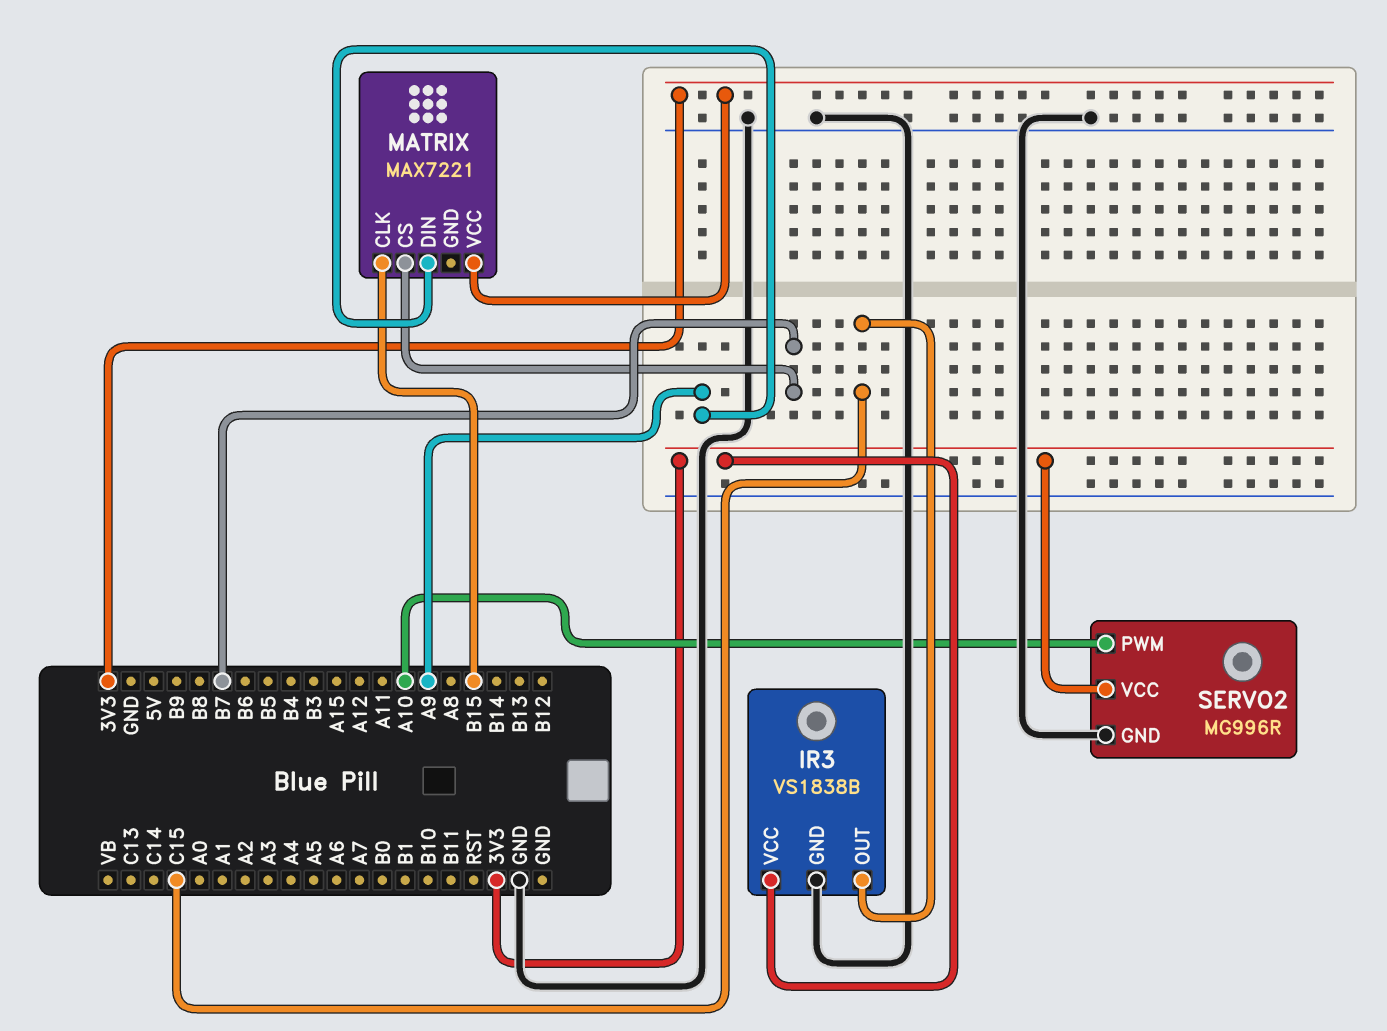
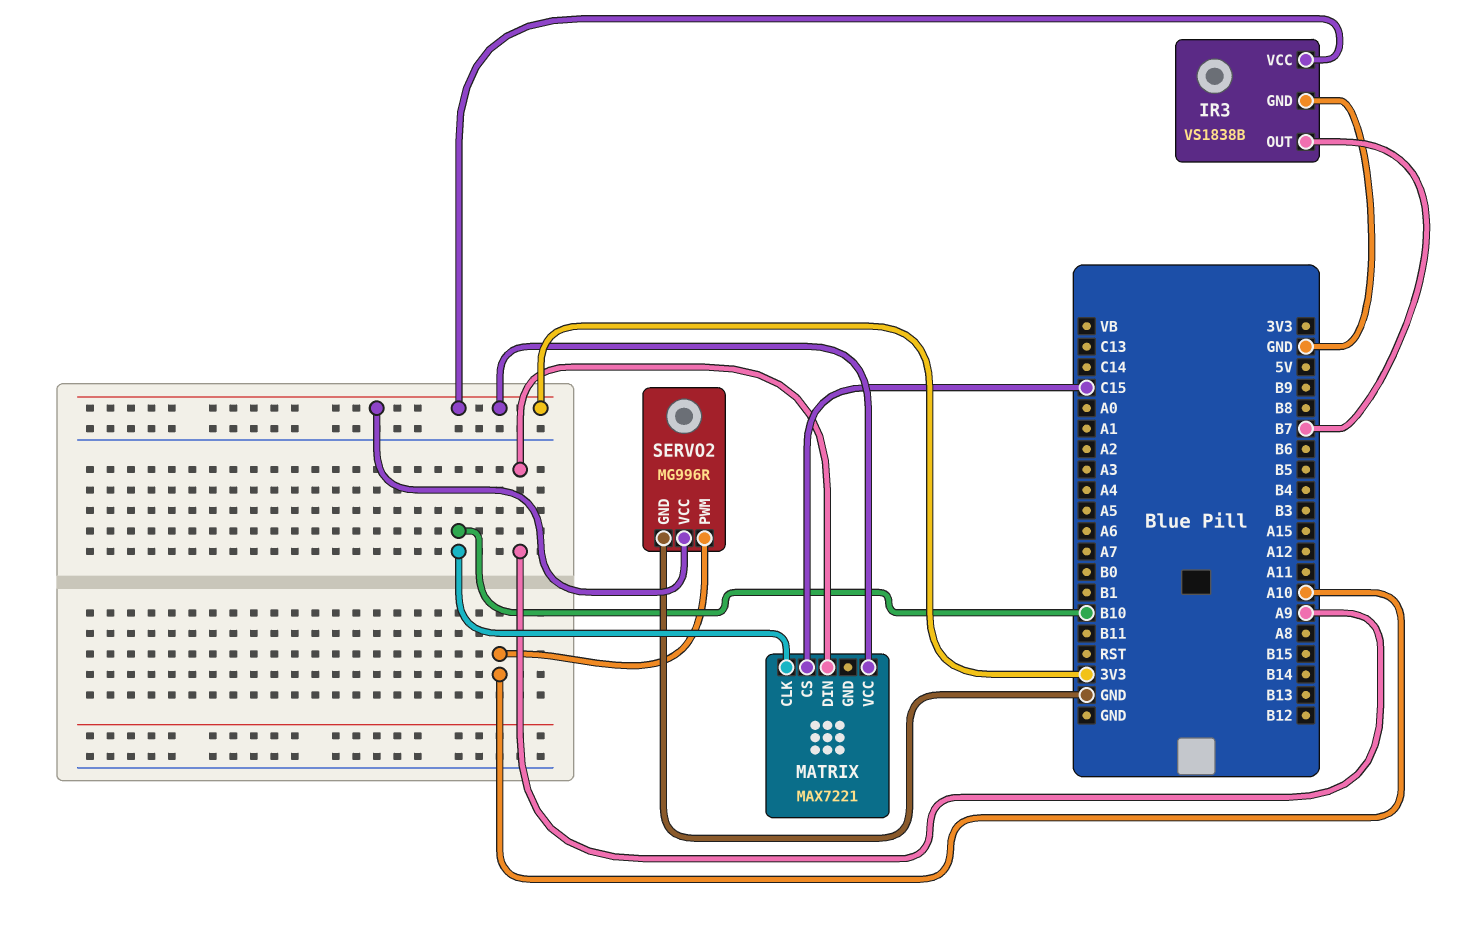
IR3 pin OUT: C15 -> B7
MATRIX pin CLK: B15 -> B10
MATRIX pin CS: B7 -> C15

